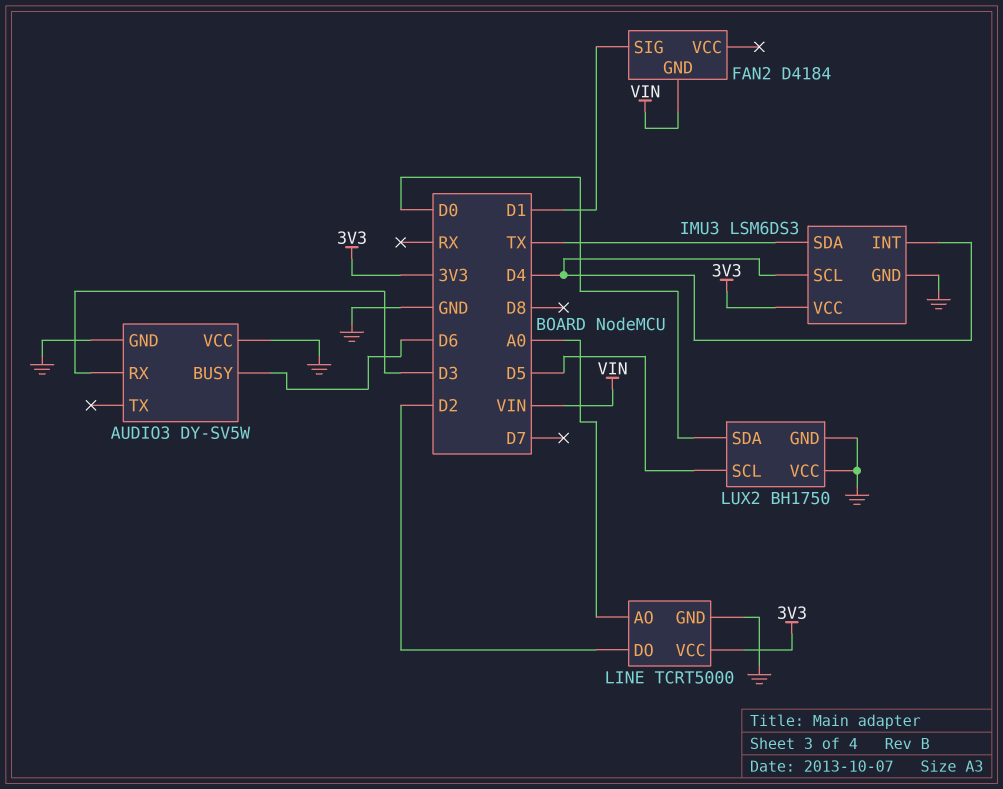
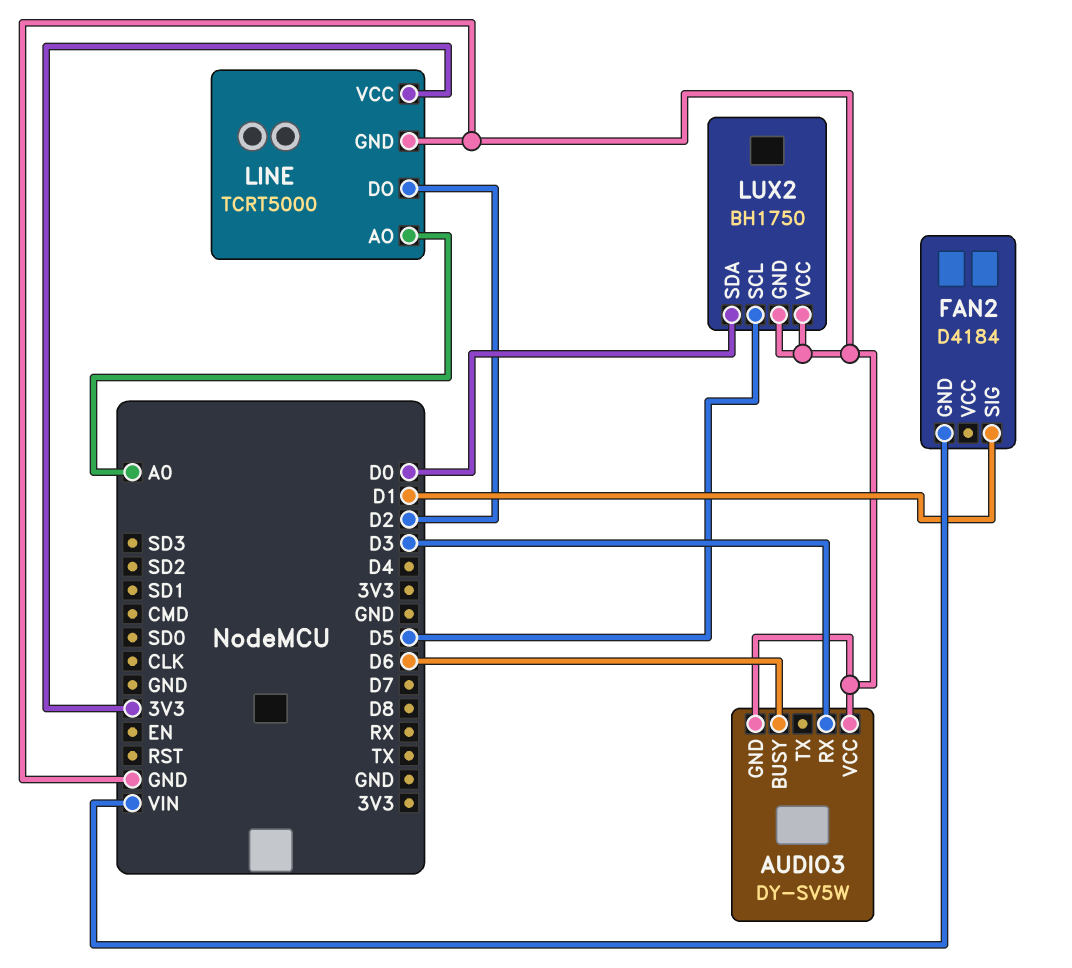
IMU3: LSM6DS3 -> none
IMU3 pin GND: GND -> none
IMU3 pin INT: D4 -> none
IMU3 pin SCL: D4 -> none
IMU3 pin SDA: TX -> none
IMU3 pin VCC: 3V3 -> none

